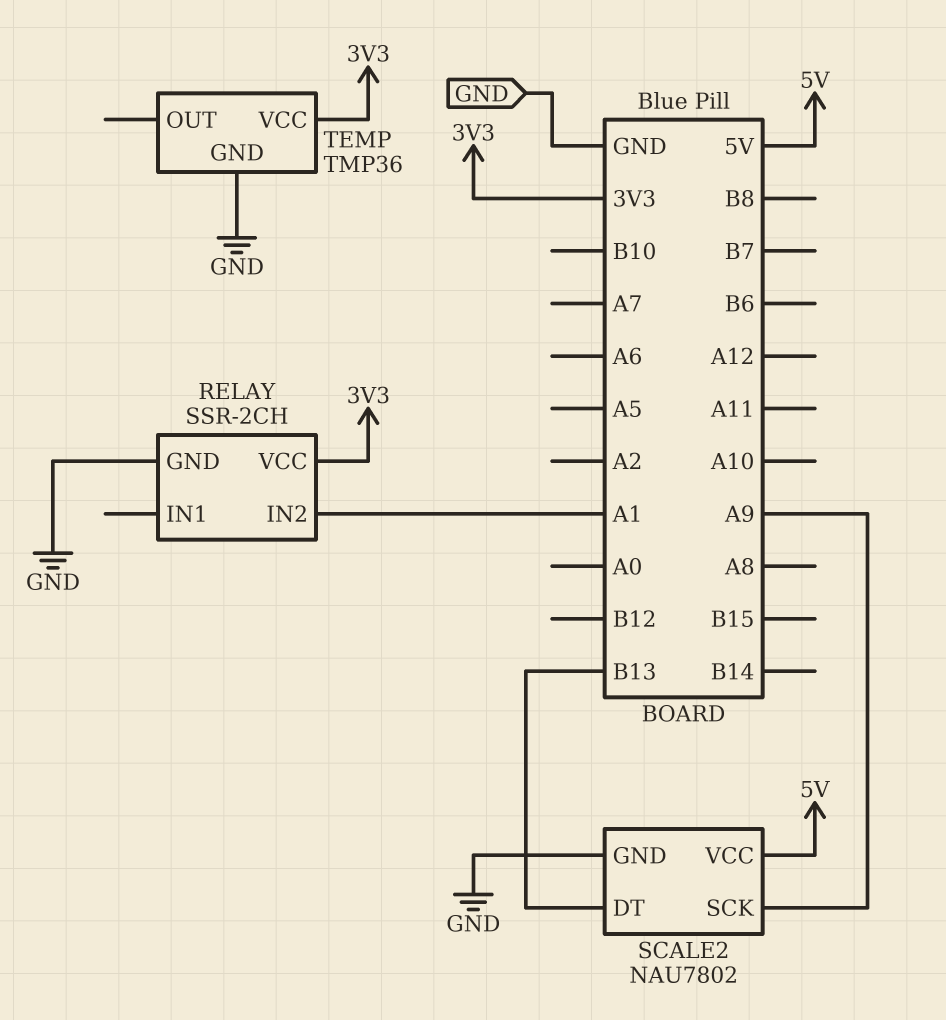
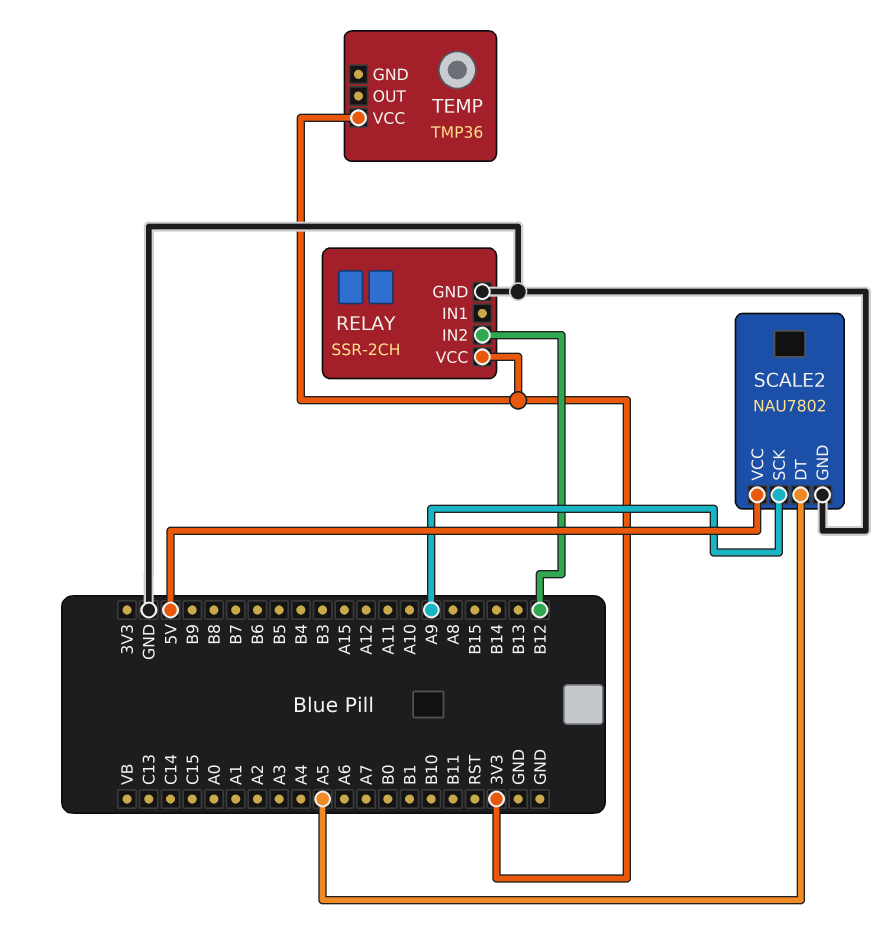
RELAY pin IN2: A1 -> B12
SCALE2 pin DT: B13 -> A5
TEMP pin GND: GND -> none

